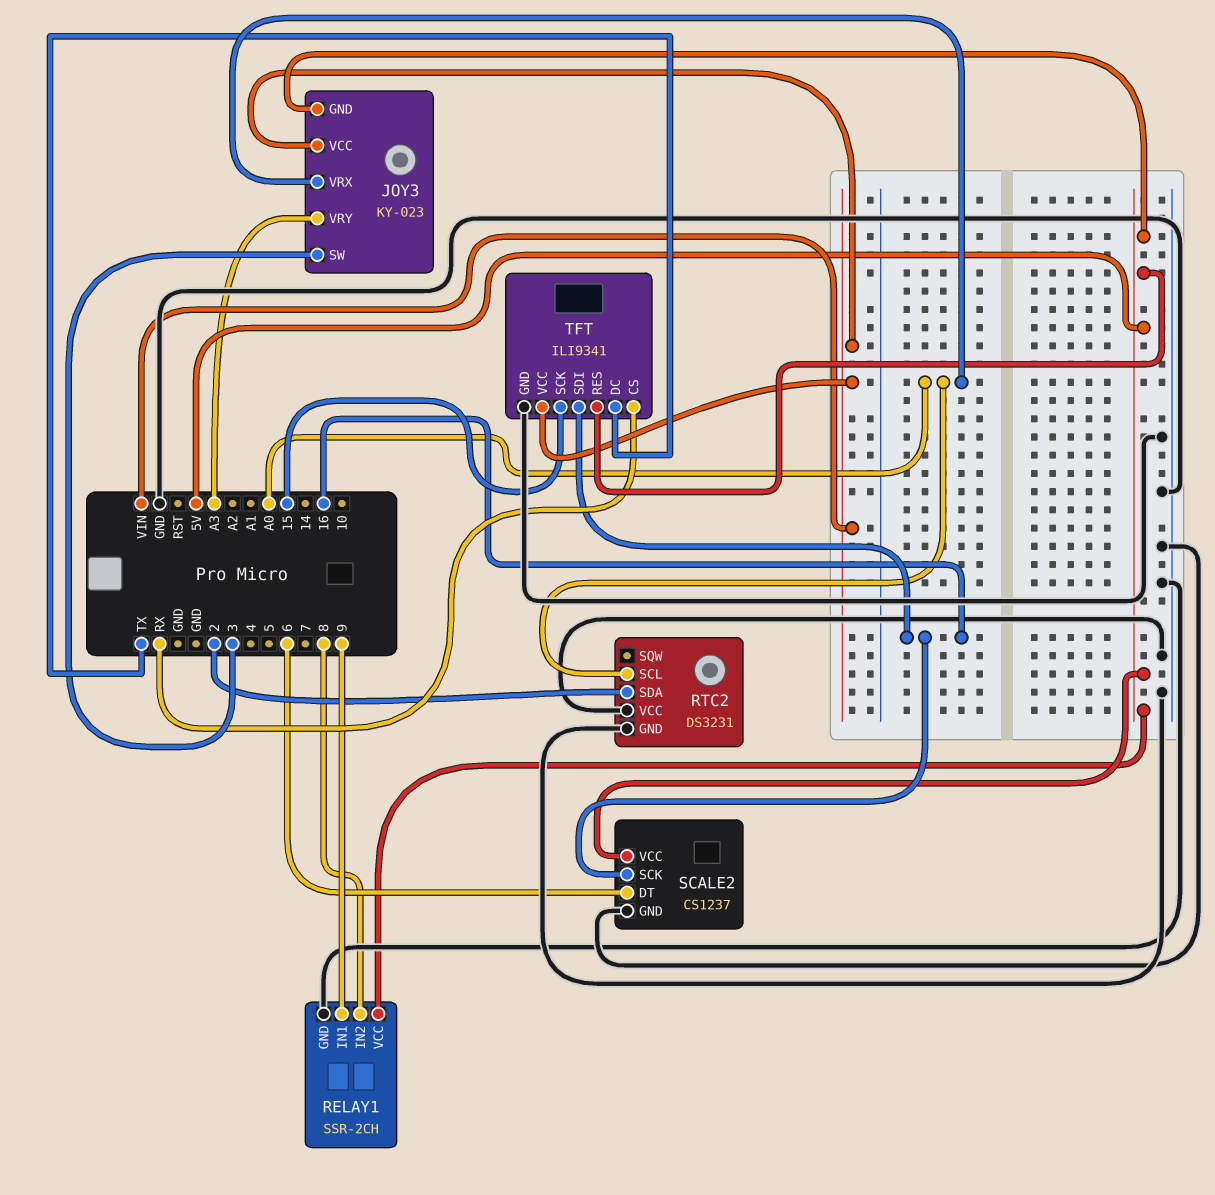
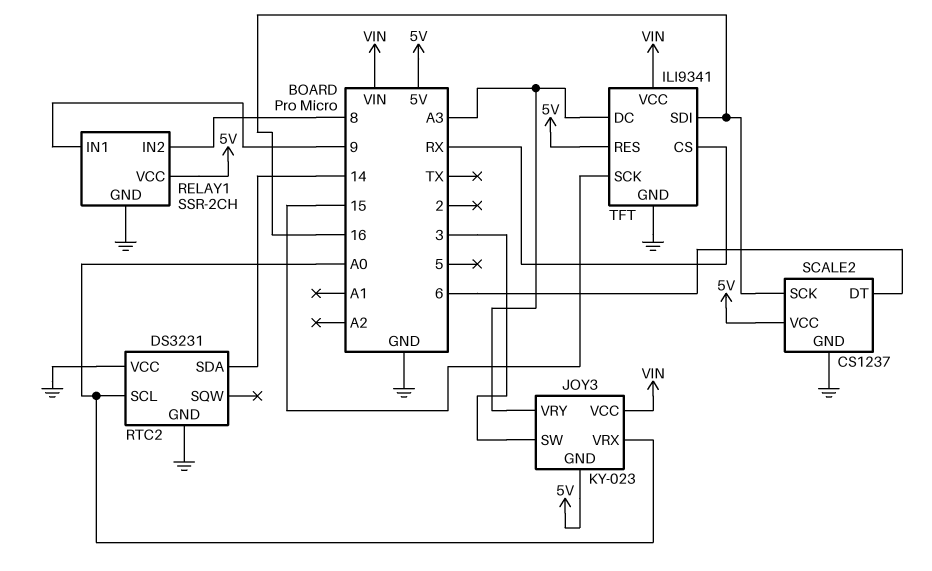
RTC2 pin SDA: 2 -> 14
TFT pin DC: TX -> A3

